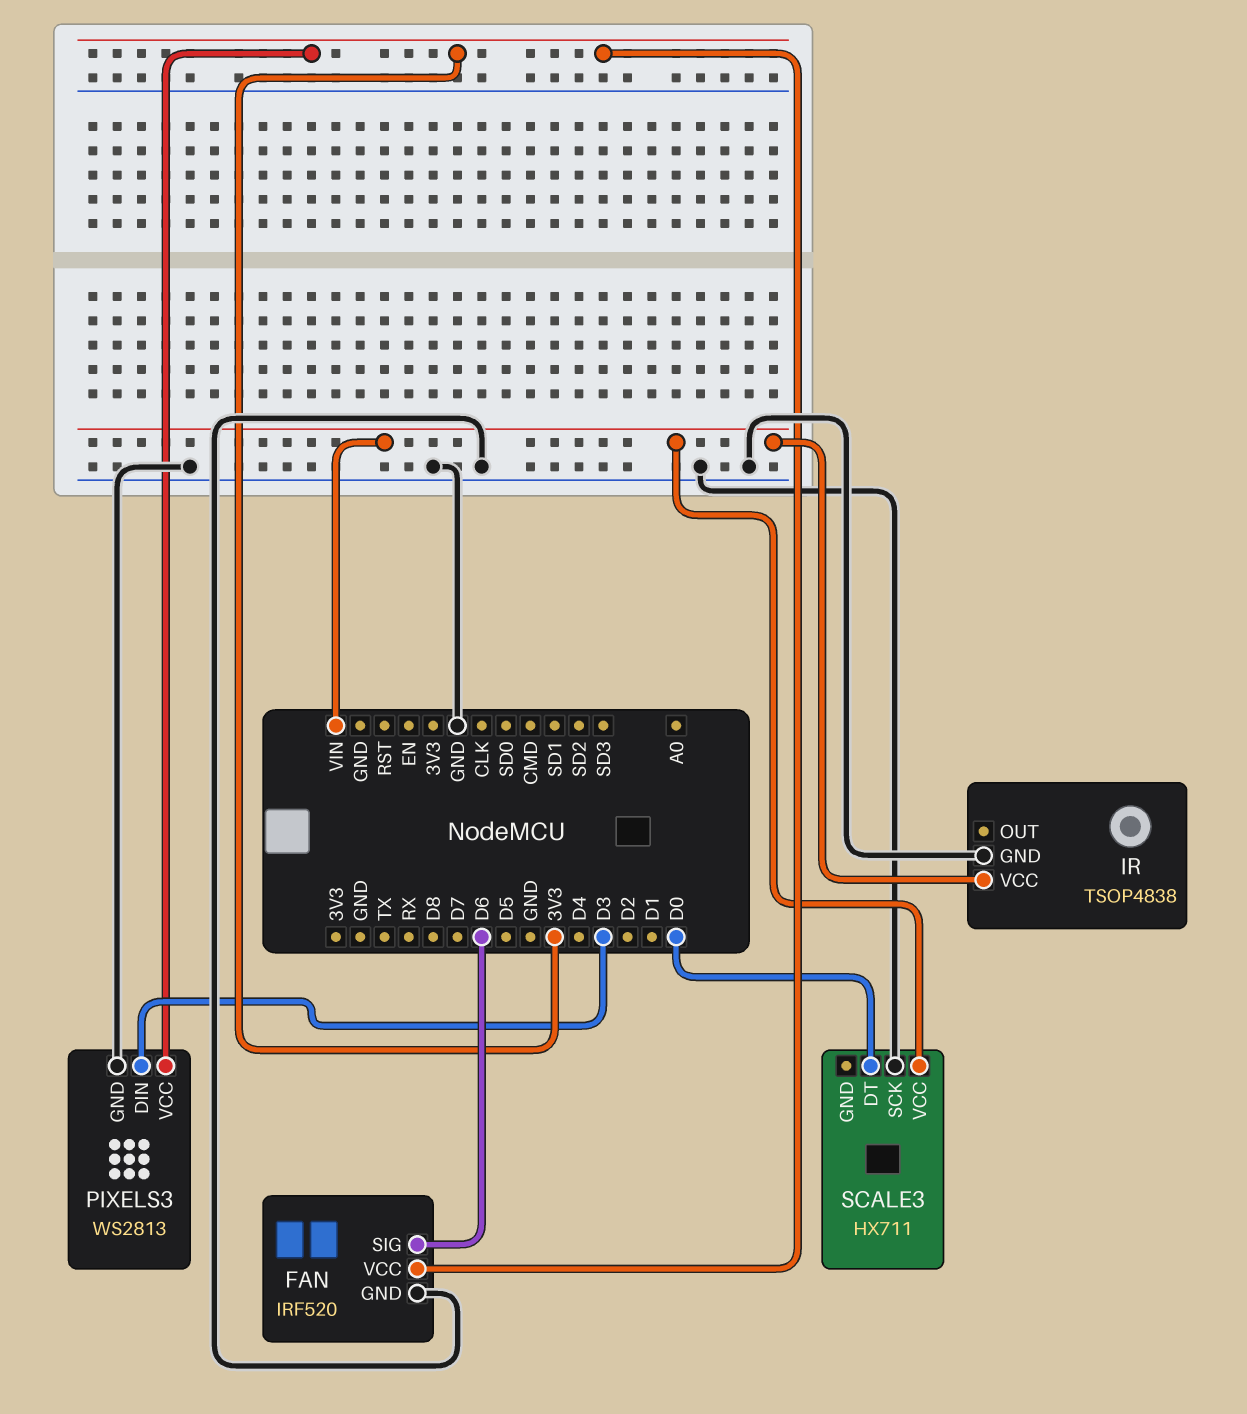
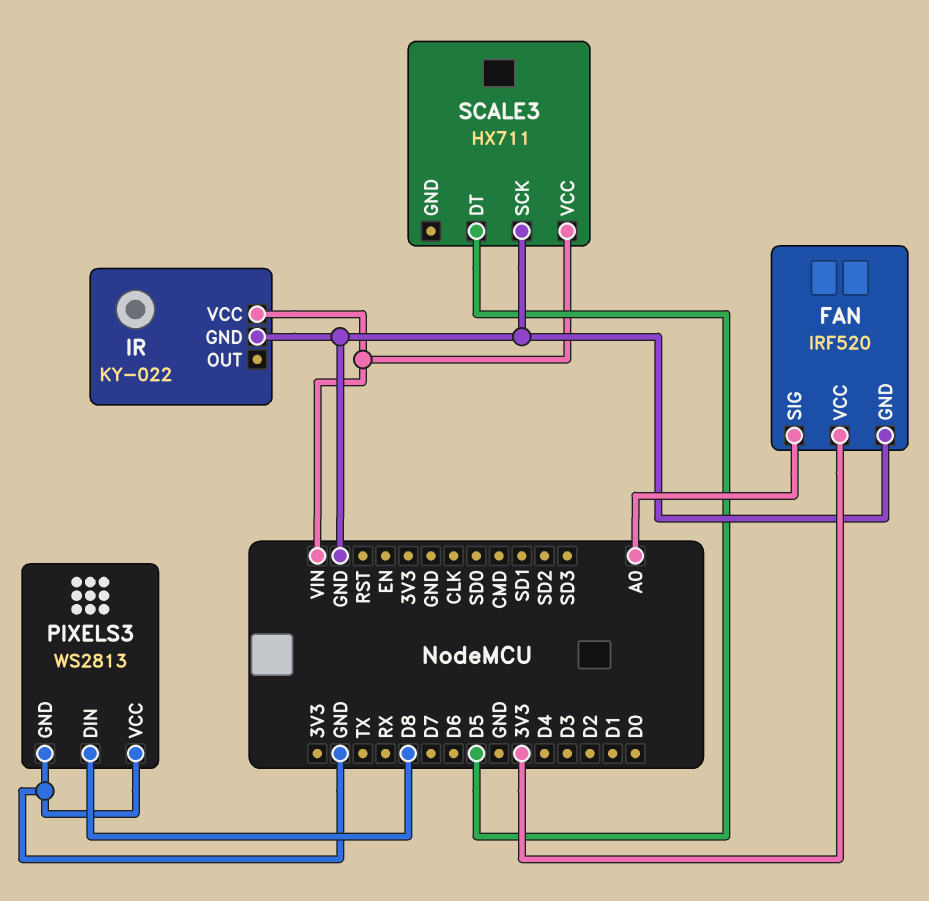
FAN pin SIG: D6 -> A0
IR: TSOP4838 -> KY-022
PIXELS3 pin DIN: D3 -> D8
PIXELS3 pin VCC: 3V3 -> GND
SCALE3 pin DT: D0 -> D5

